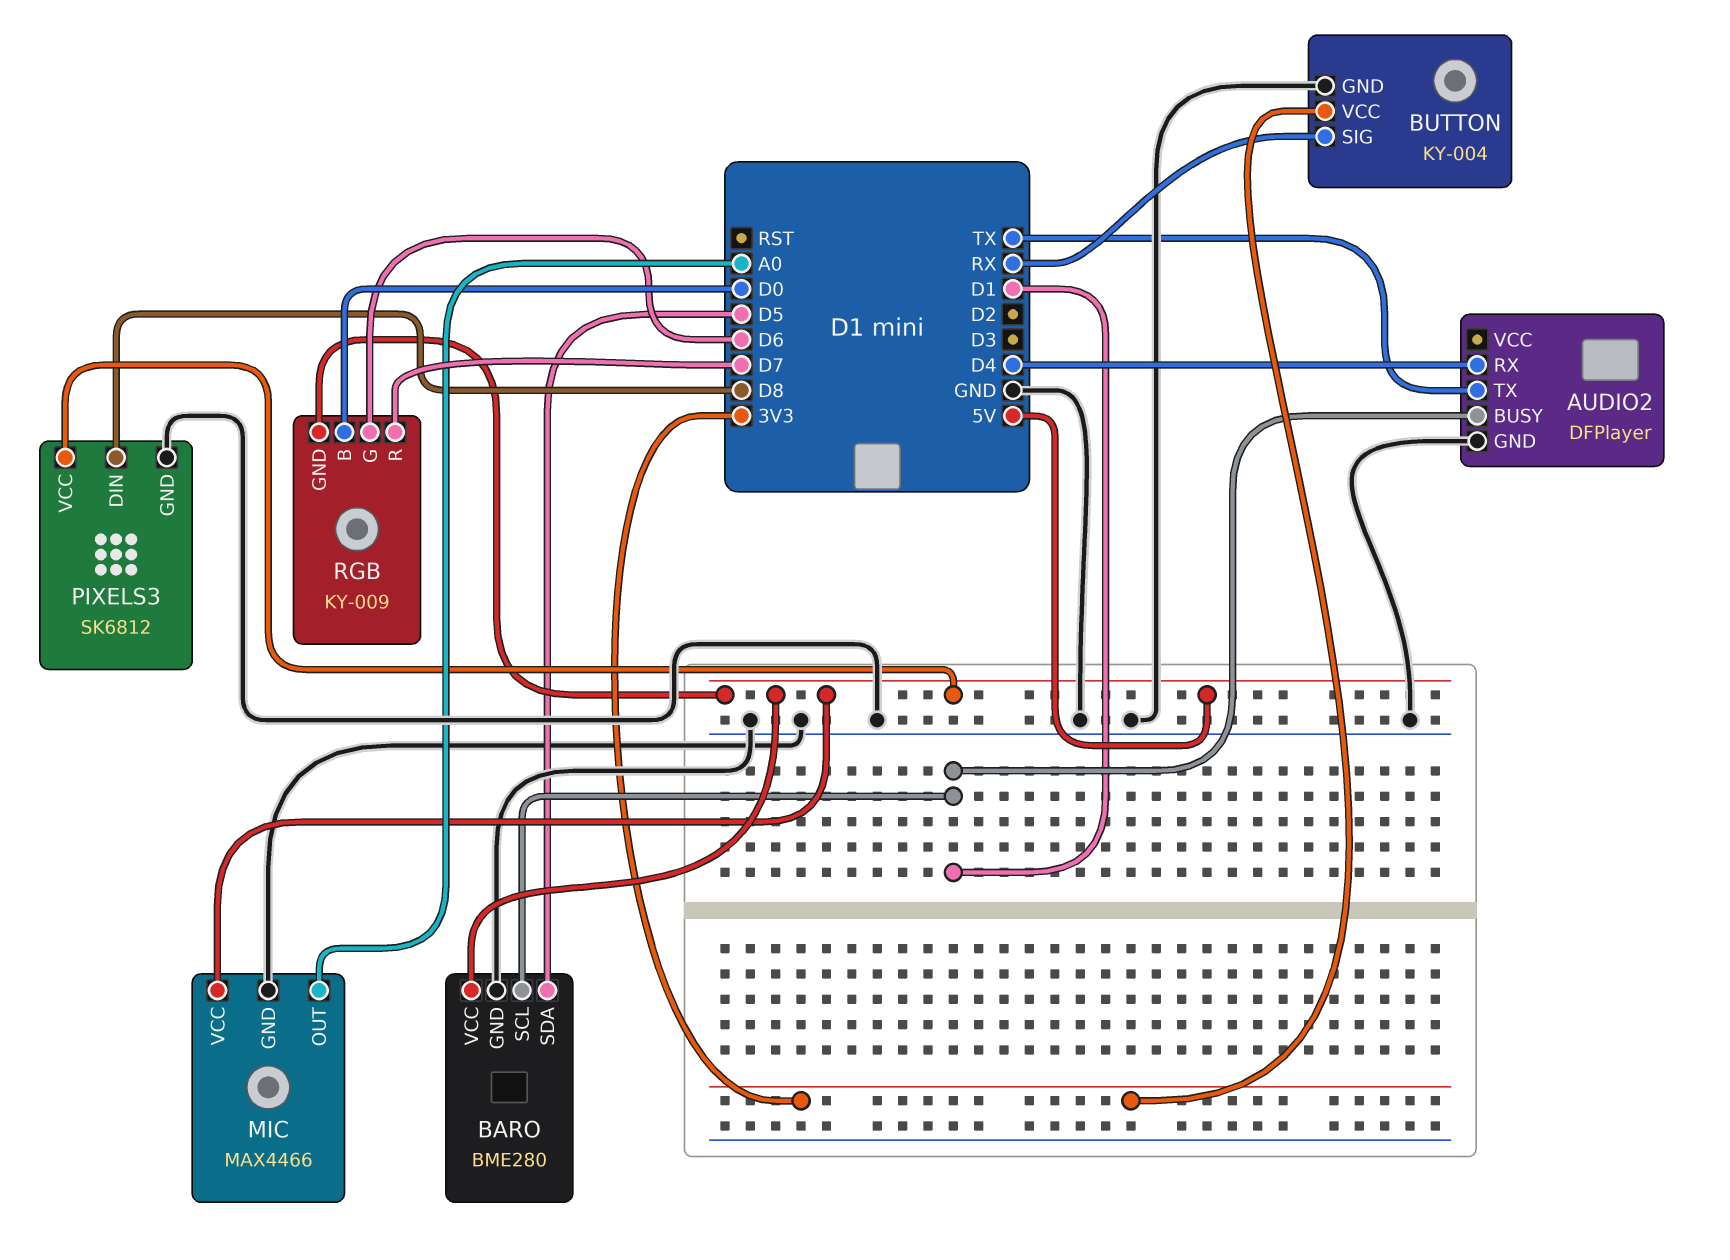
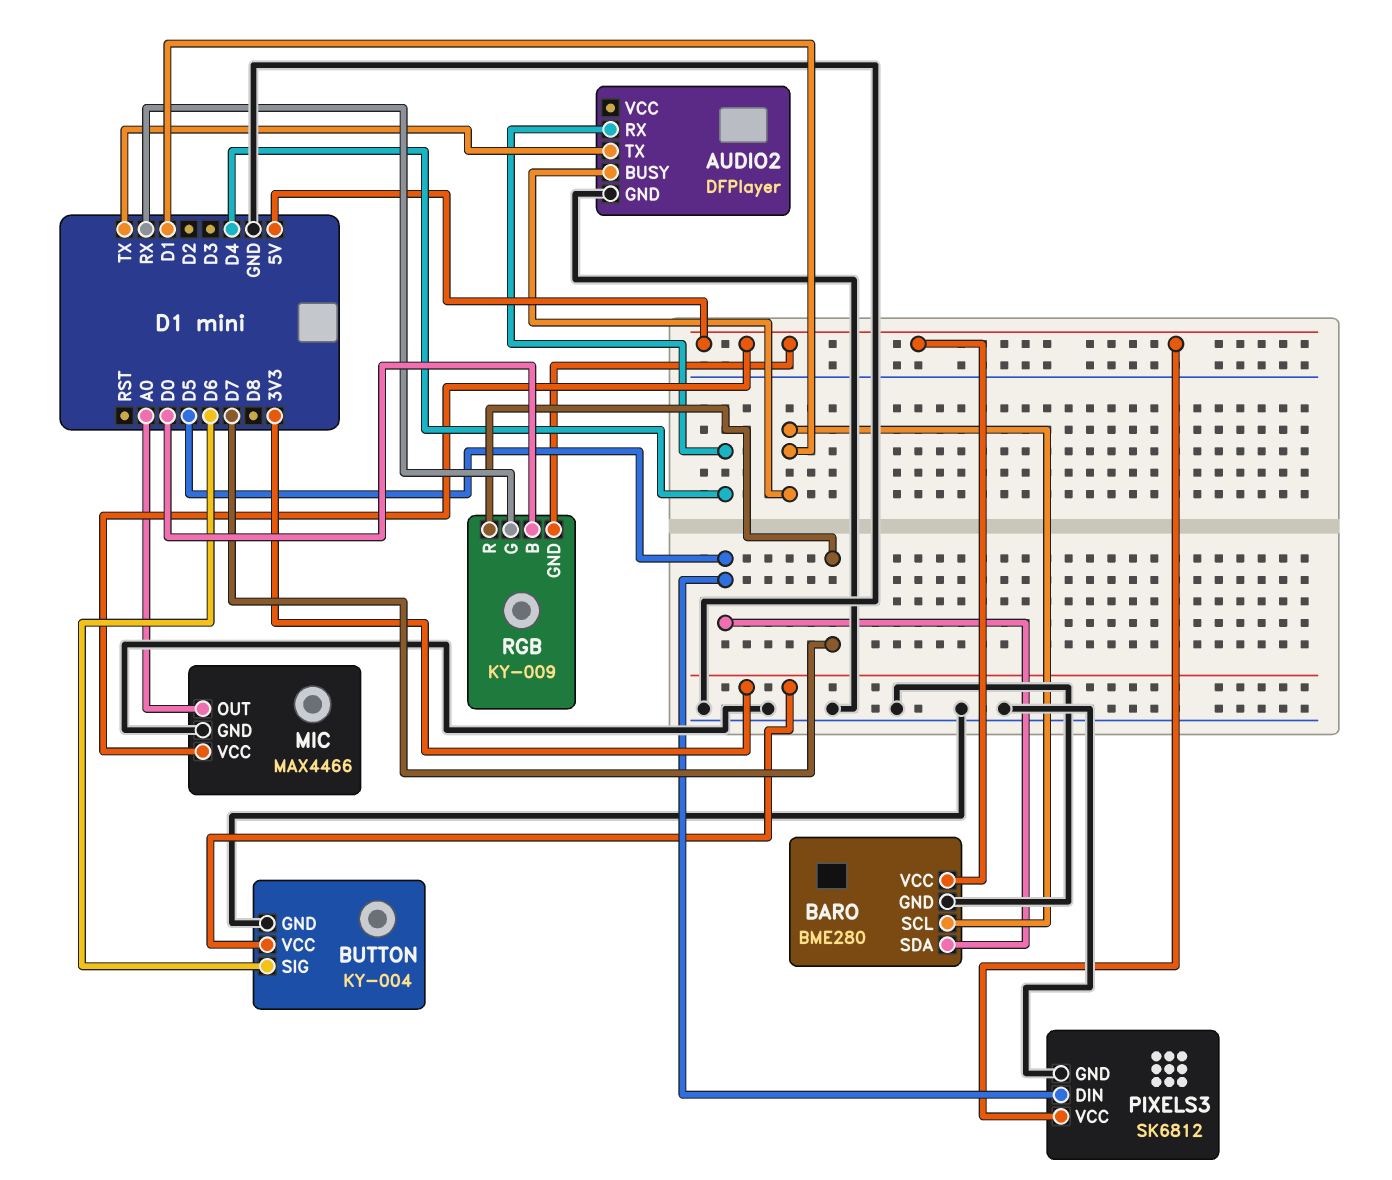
BUTTON pin SIG: RX -> D6
PIXELS3 pin DIN: D8 -> D5
RGB pin G: D6 -> RX

